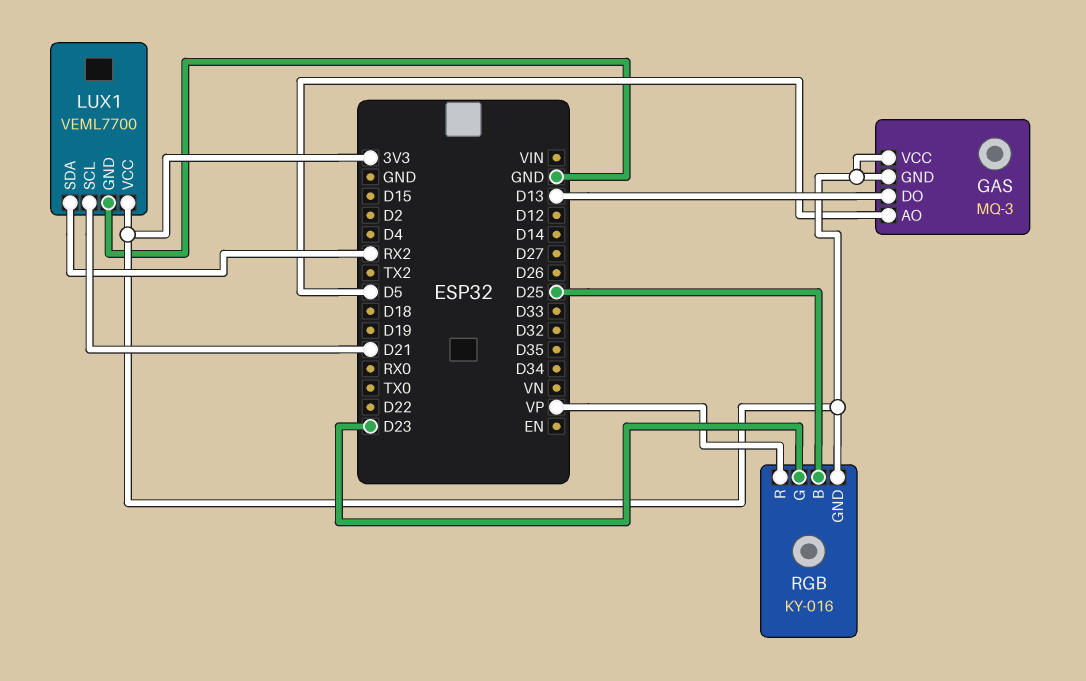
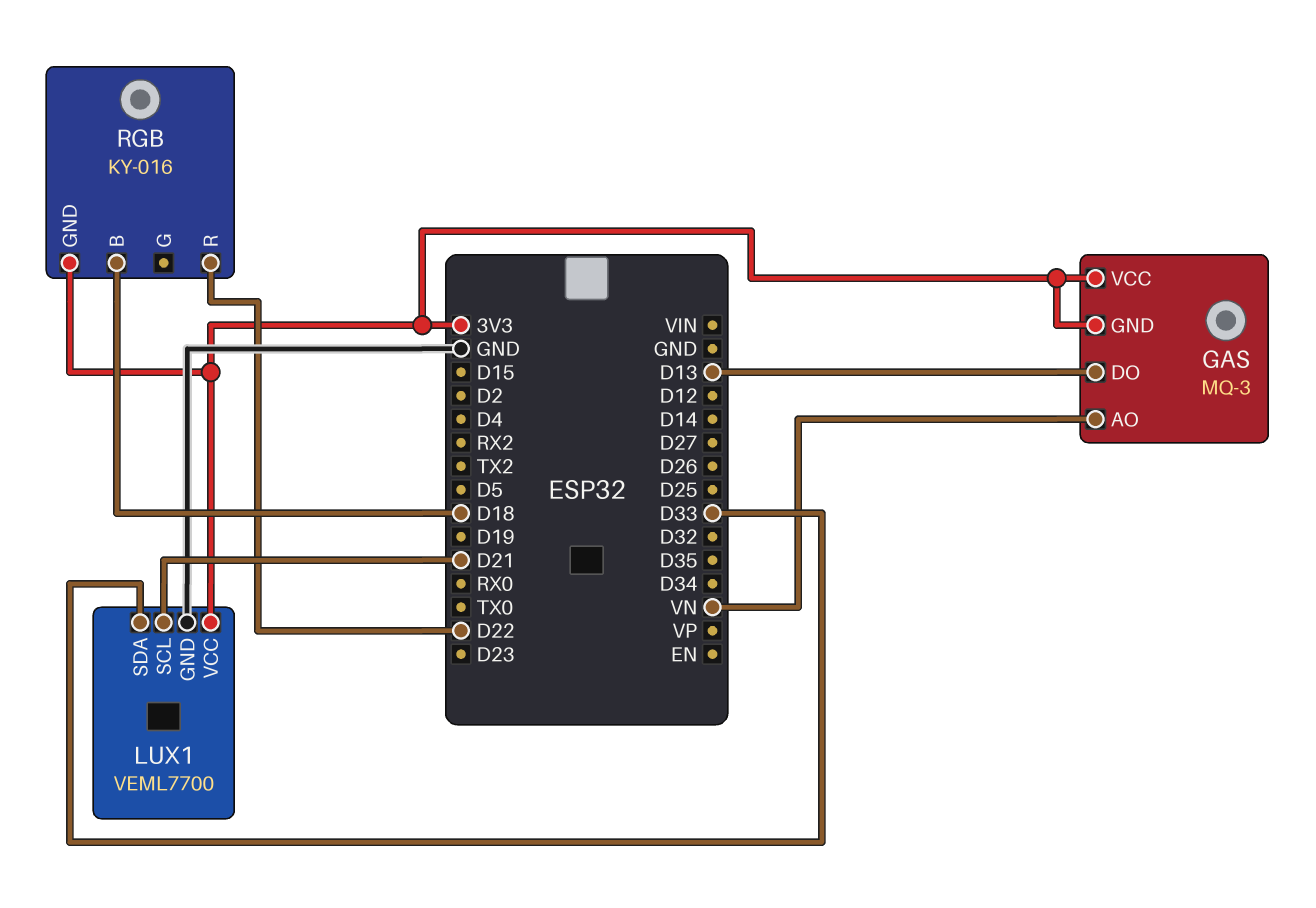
GAS pin AO: D5 -> VN
LUX1 pin SDA: RX2 -> D33
RGB pin B: D25 -> D18
RGB pin G: D23 -> none
RGB pin R: VP -> D22

